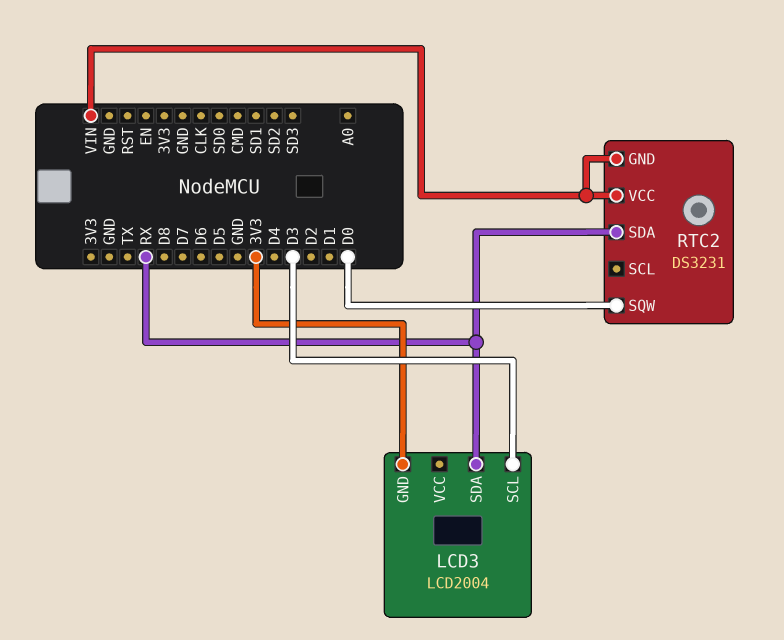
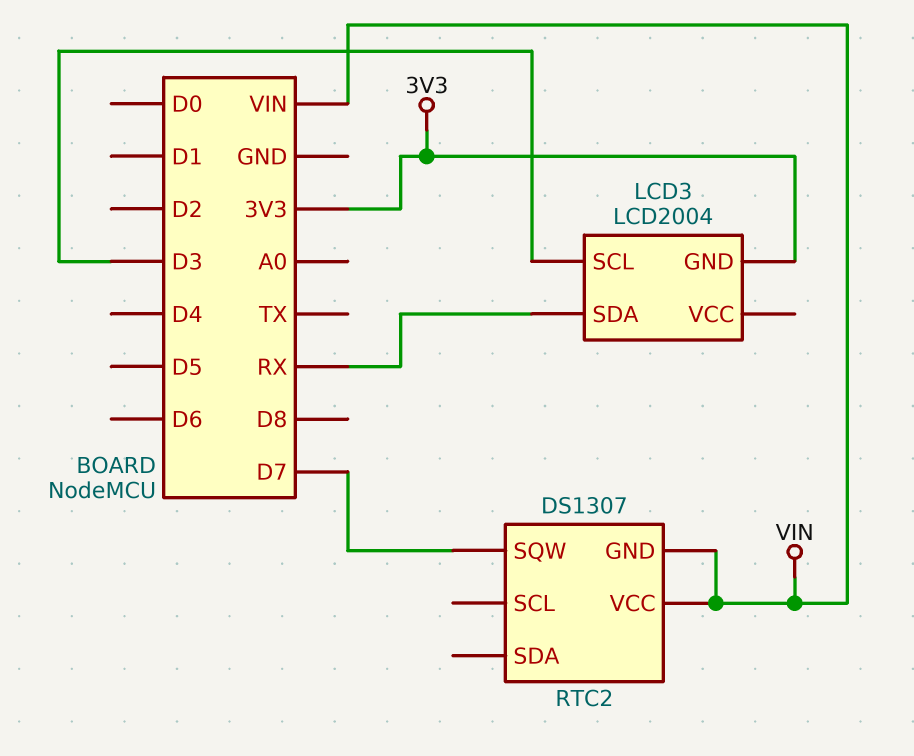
RTC2: DS3231 -> DS1307
RTC2 pin SDA: RX -> none
RTC2 pin SQW: D0 -> D7

